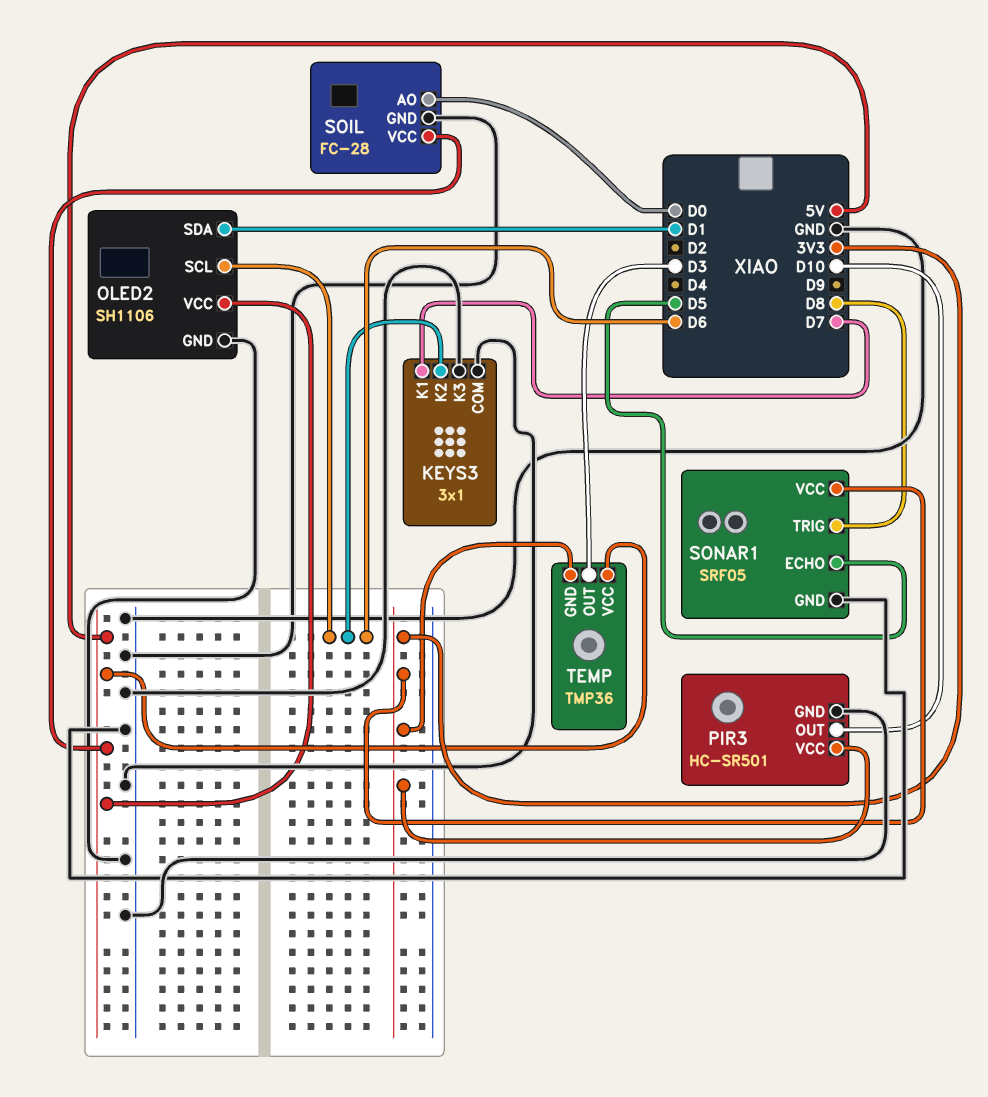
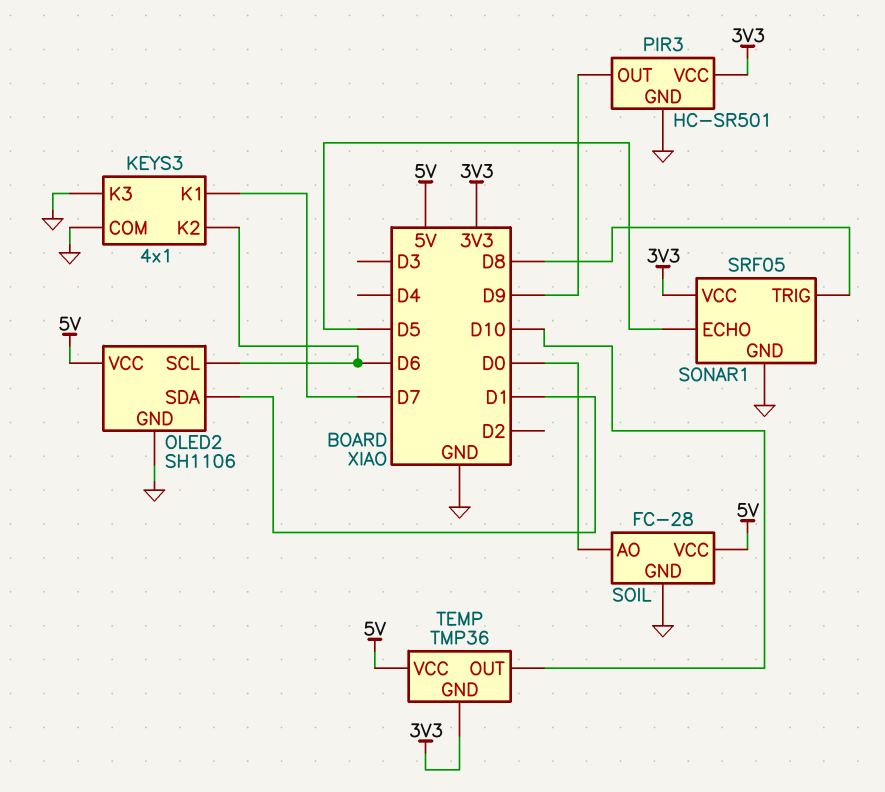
KEYS3: 3x1 -> 4x1
PIR3 pin OUT: D10 -> D9
TEMP pin OUT: D3 -> D10

